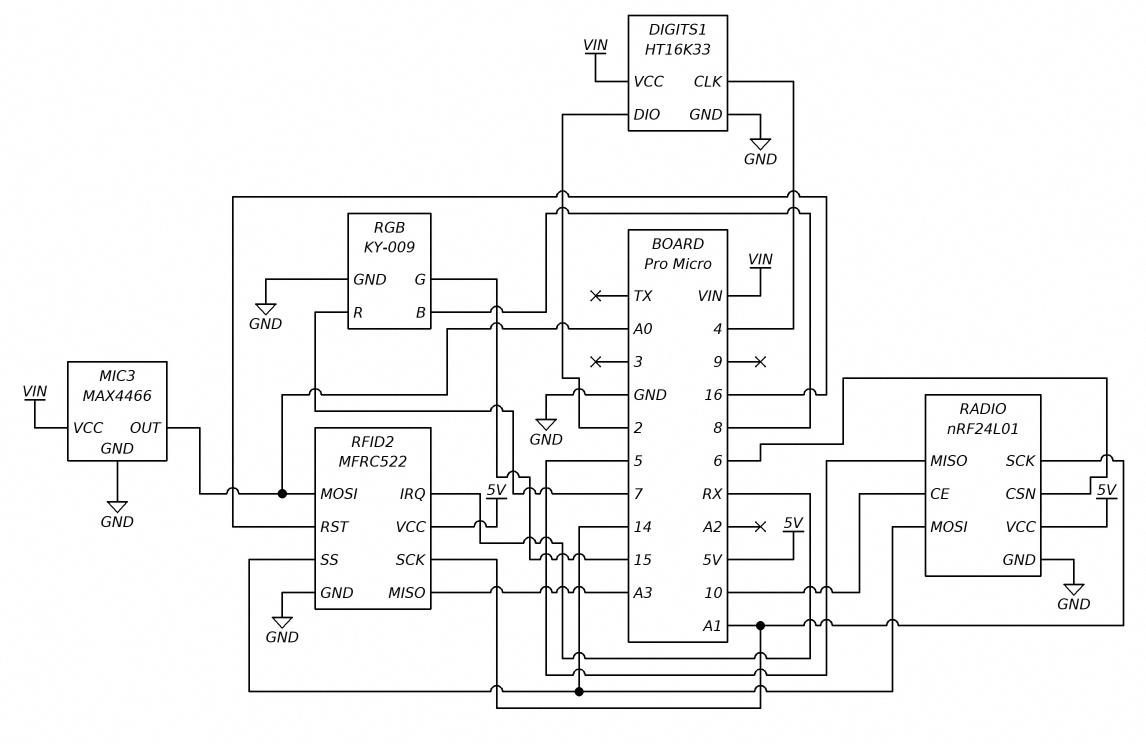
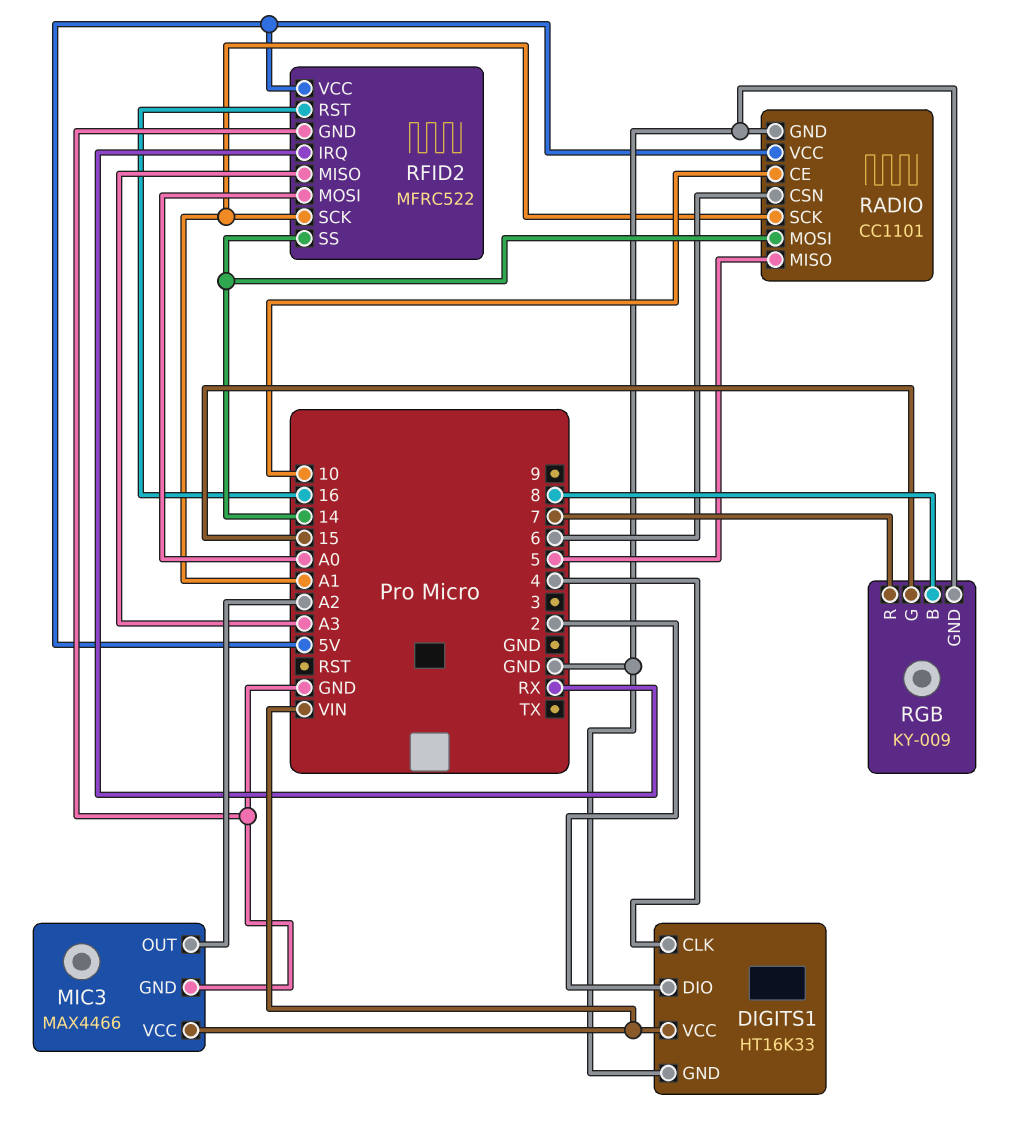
MIC3 pin OUT: A0 -> A2
RADIO: nRF24L01 -> CC1101

